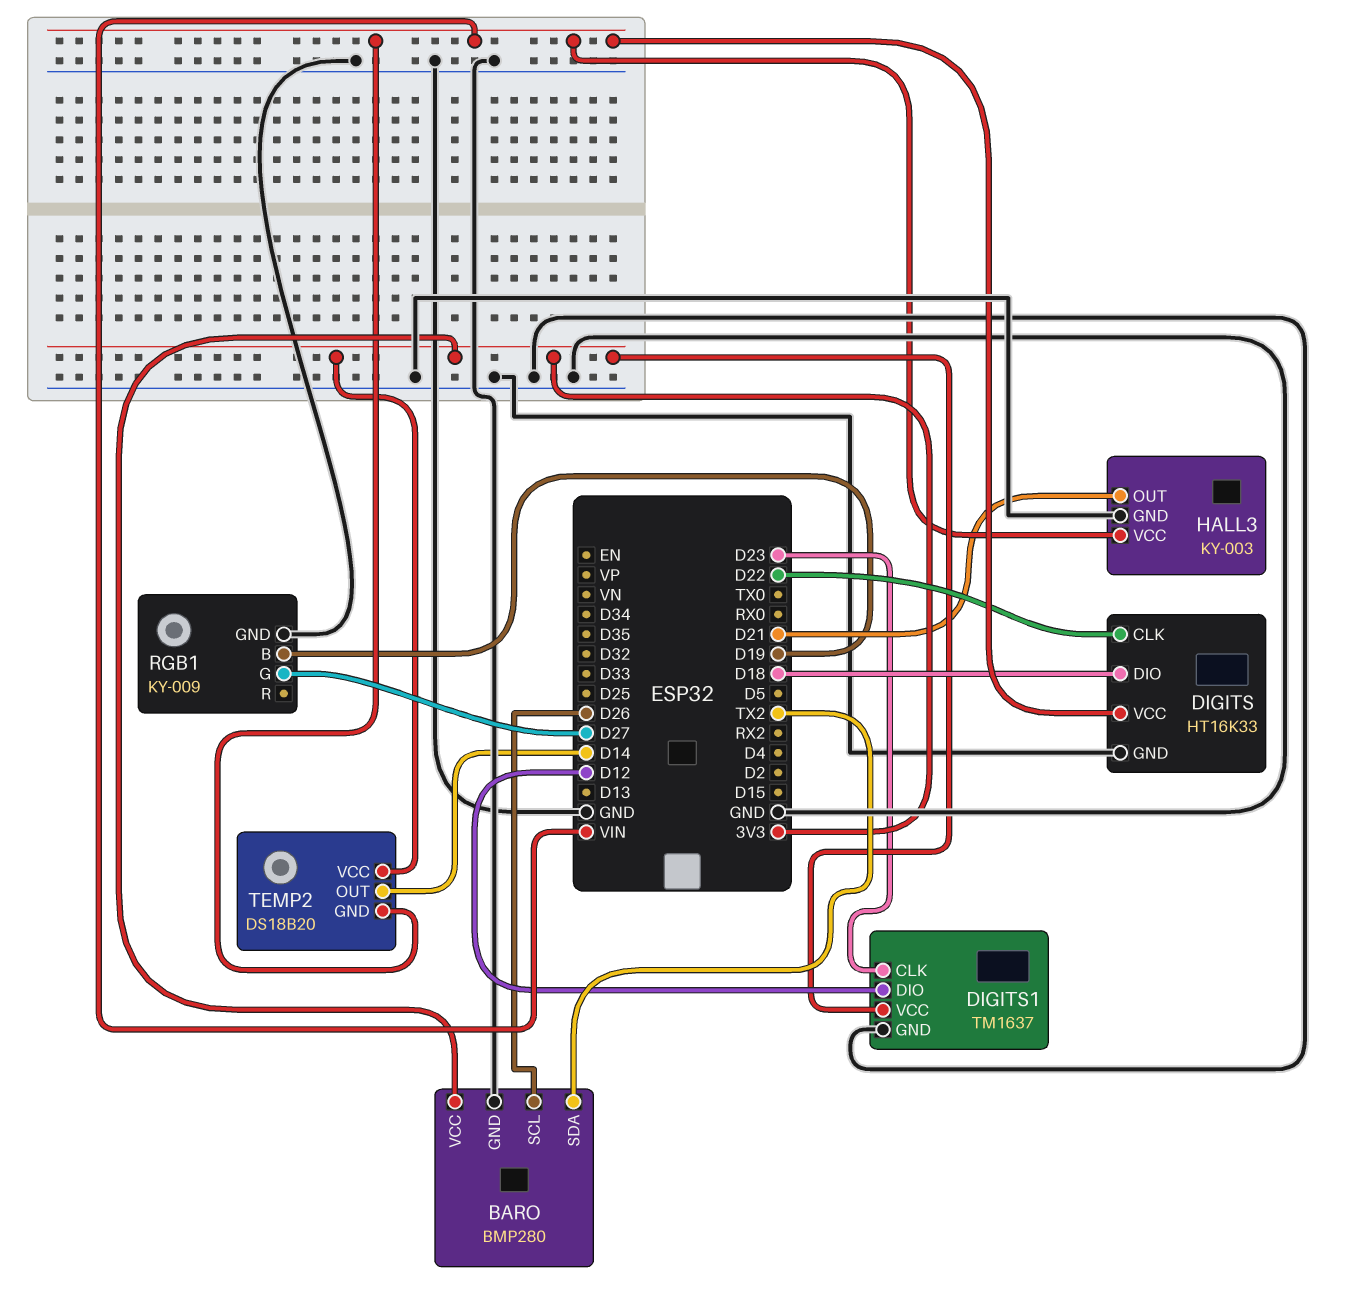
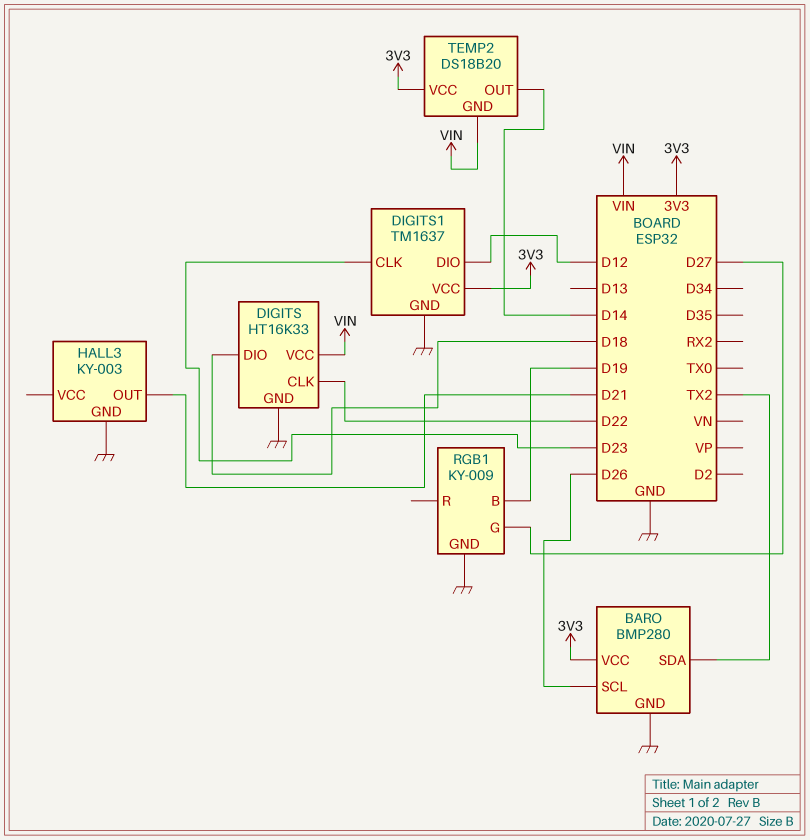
HALL3 pin VCC: VIN -> none

